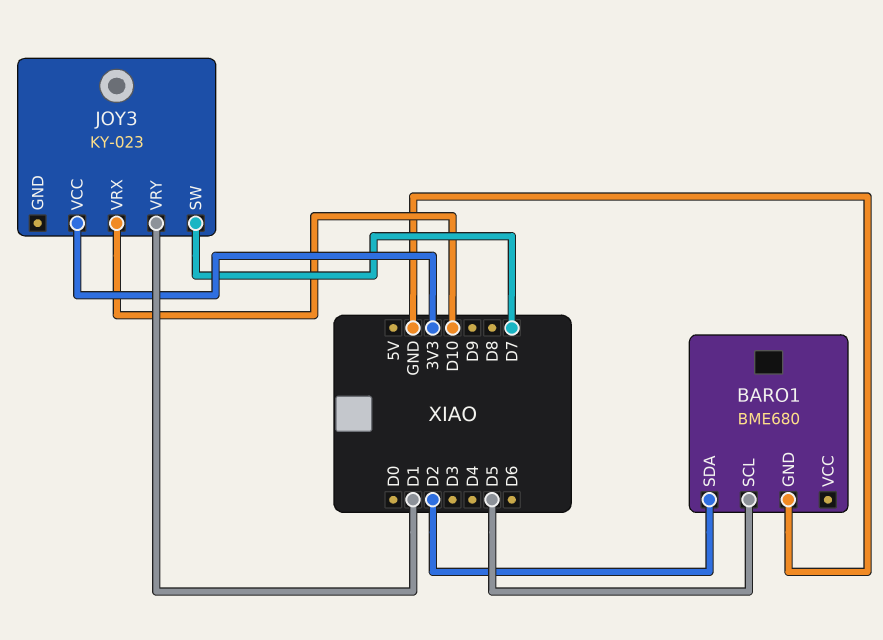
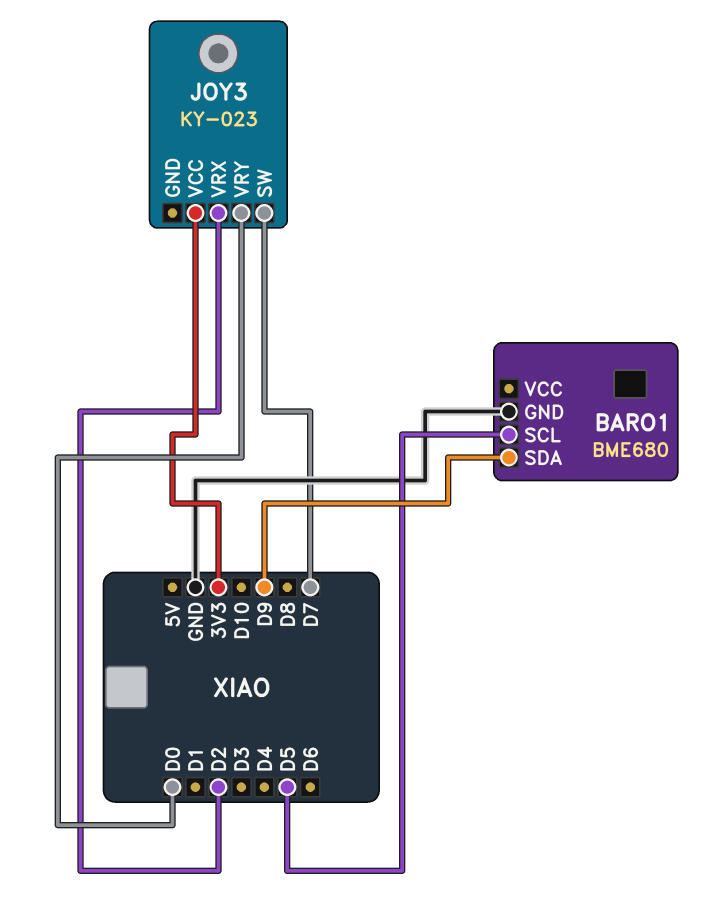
BARO1 pin SDA: D2 -> D9
JOY3 pin VRX: D10 -> D2
JOY3 pin VRY: D1 -> D0

